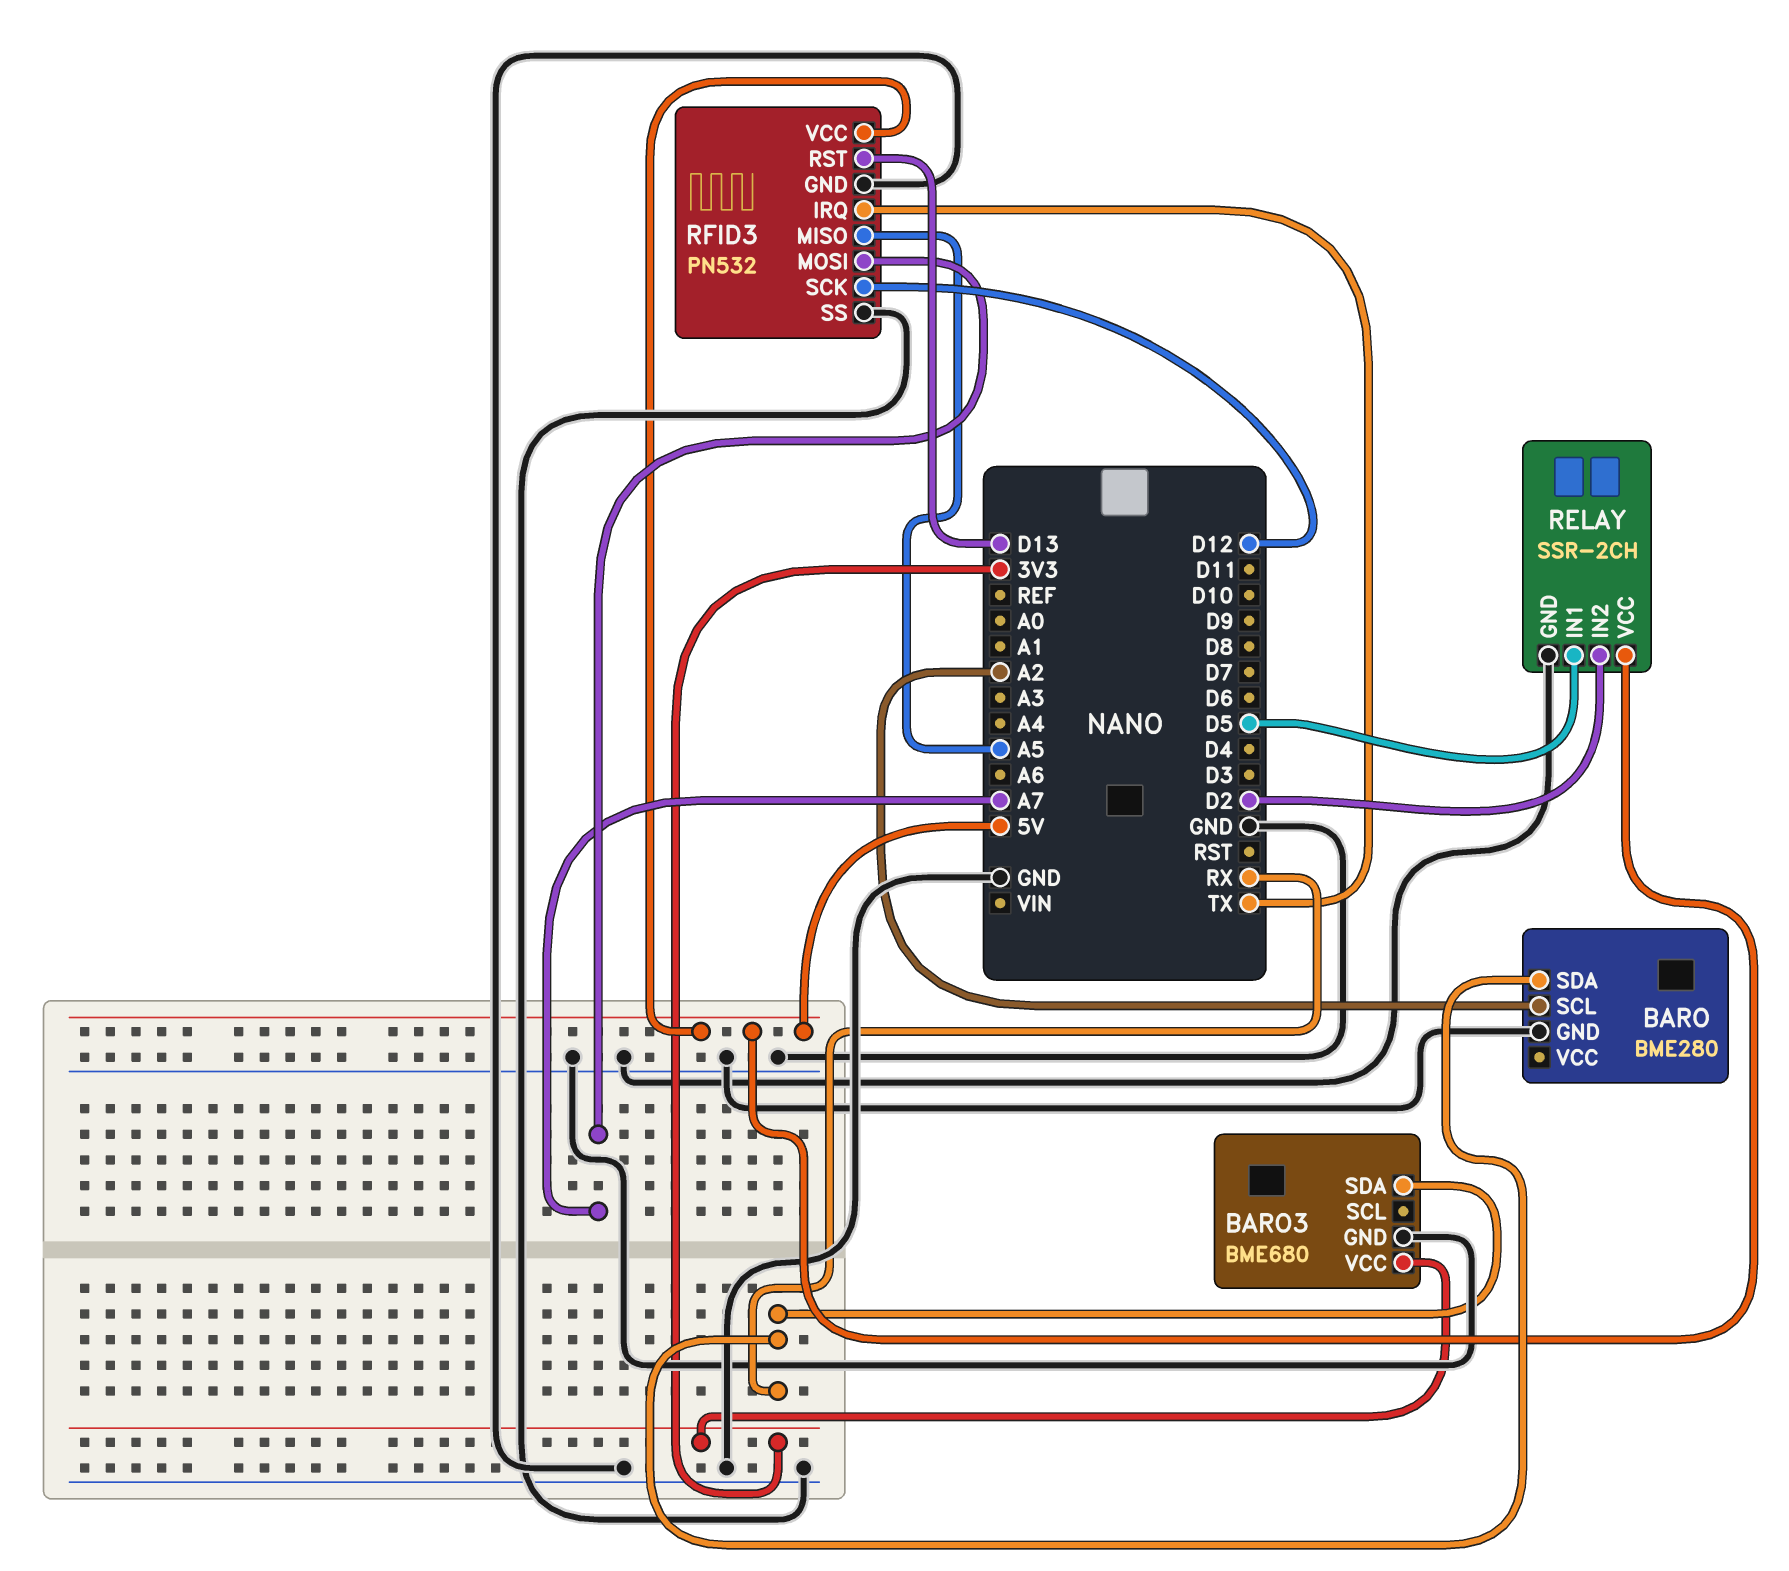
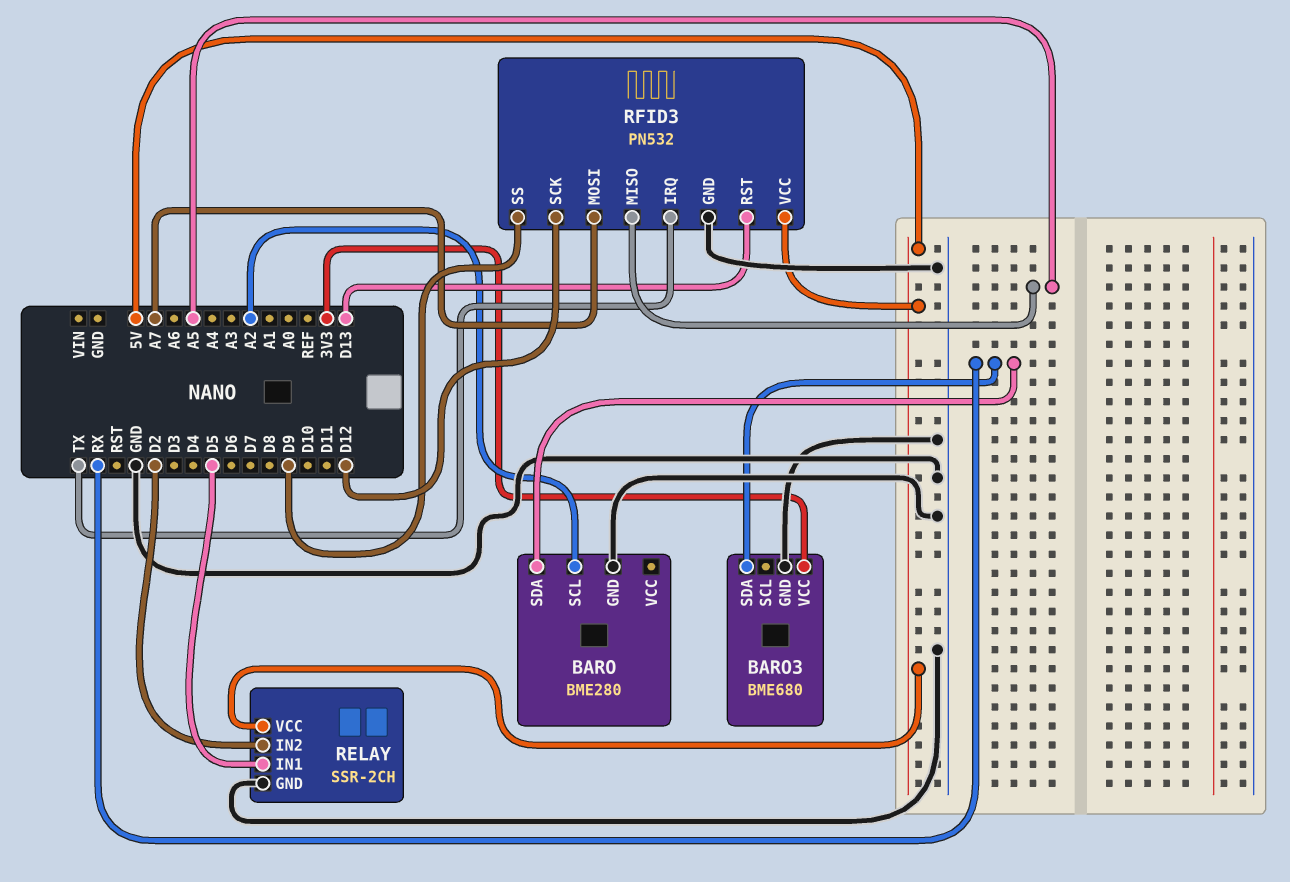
RFID3 pin SS: GND -> D9

